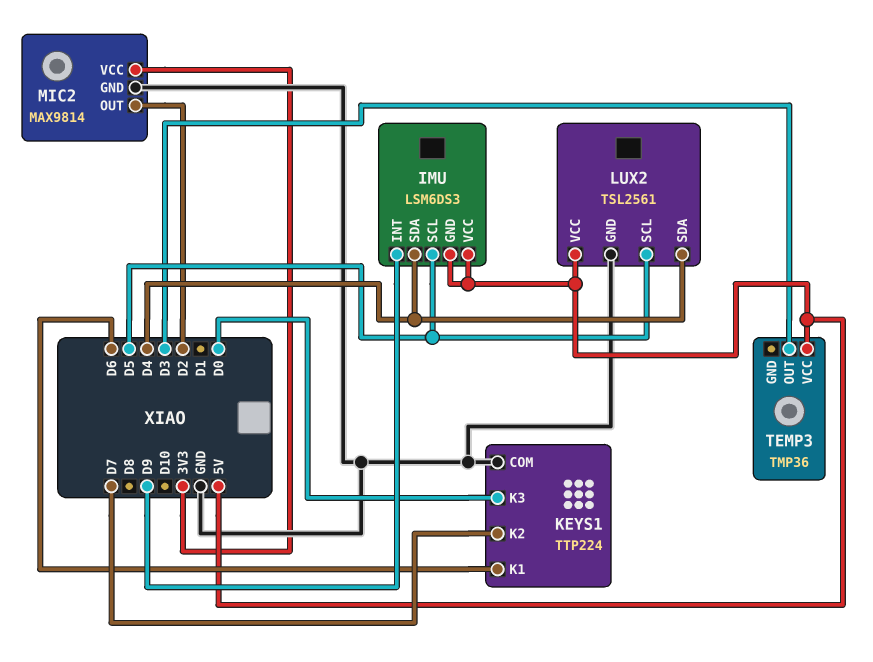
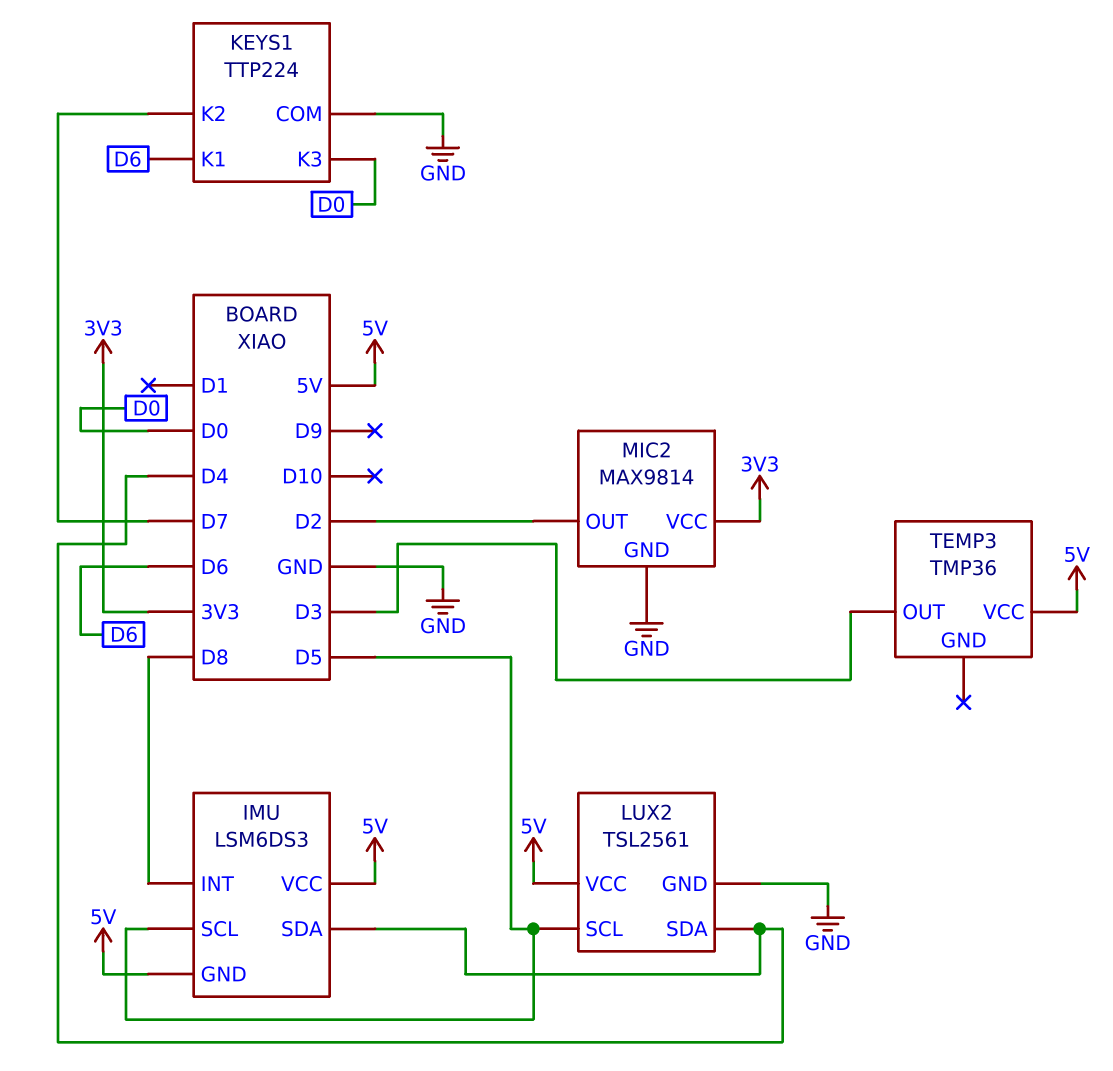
IMU pin INT: D9 -> D8

